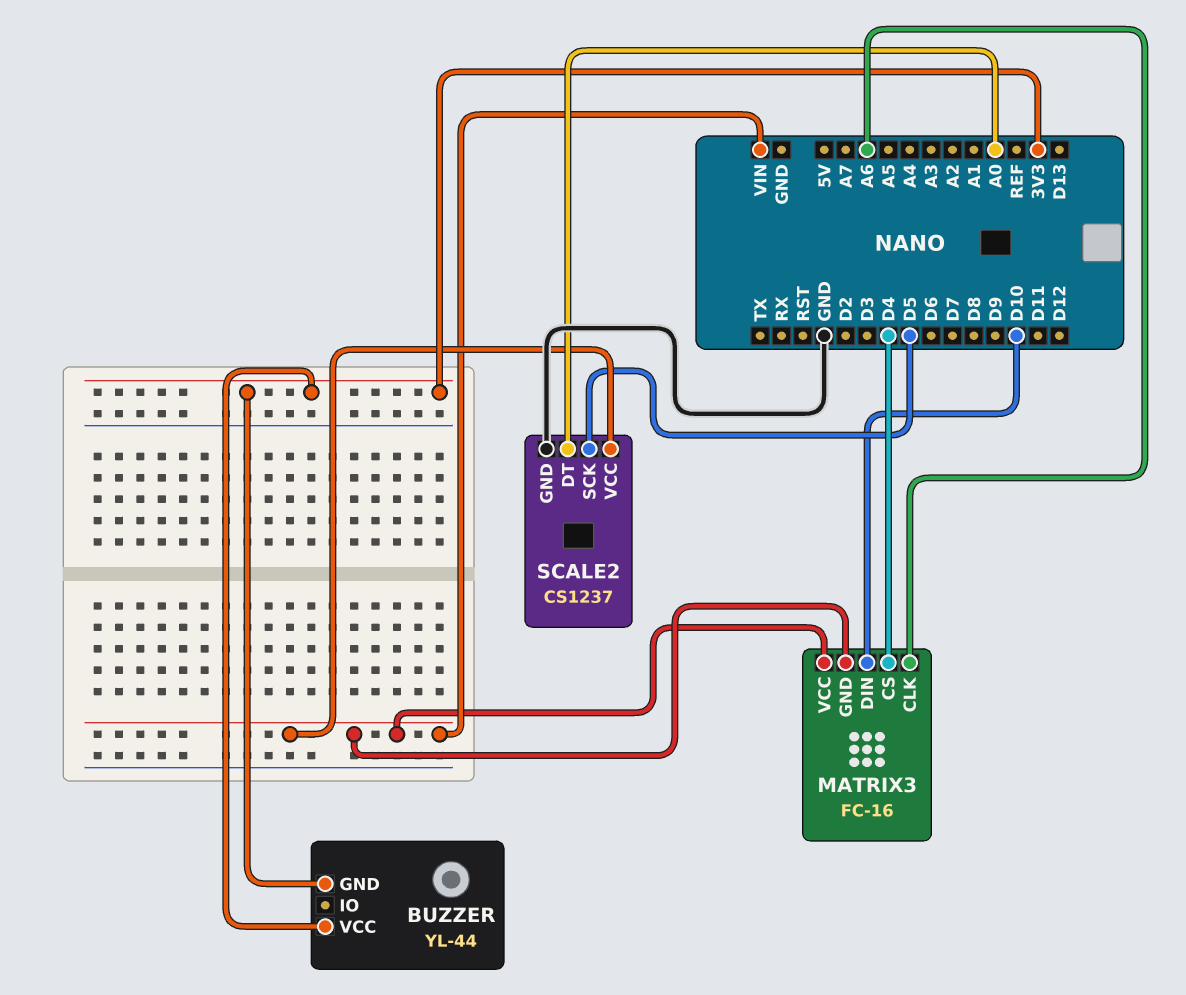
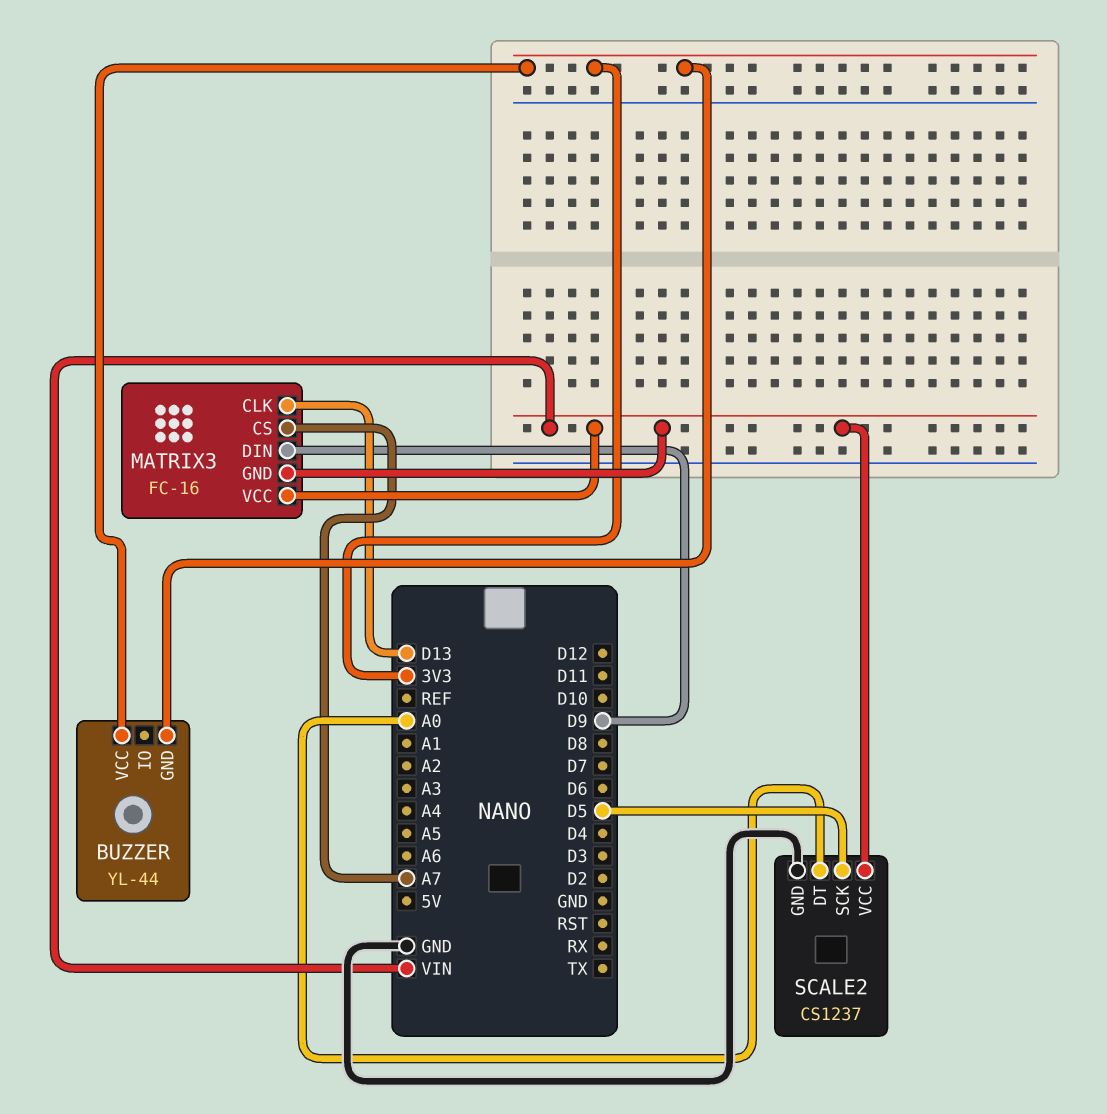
MATRIX3 pin CLK: A6 -> D13
MATRIX3 pin CS: D4 -> A7
MATRIX3 pin DIN: D10 -> D9

